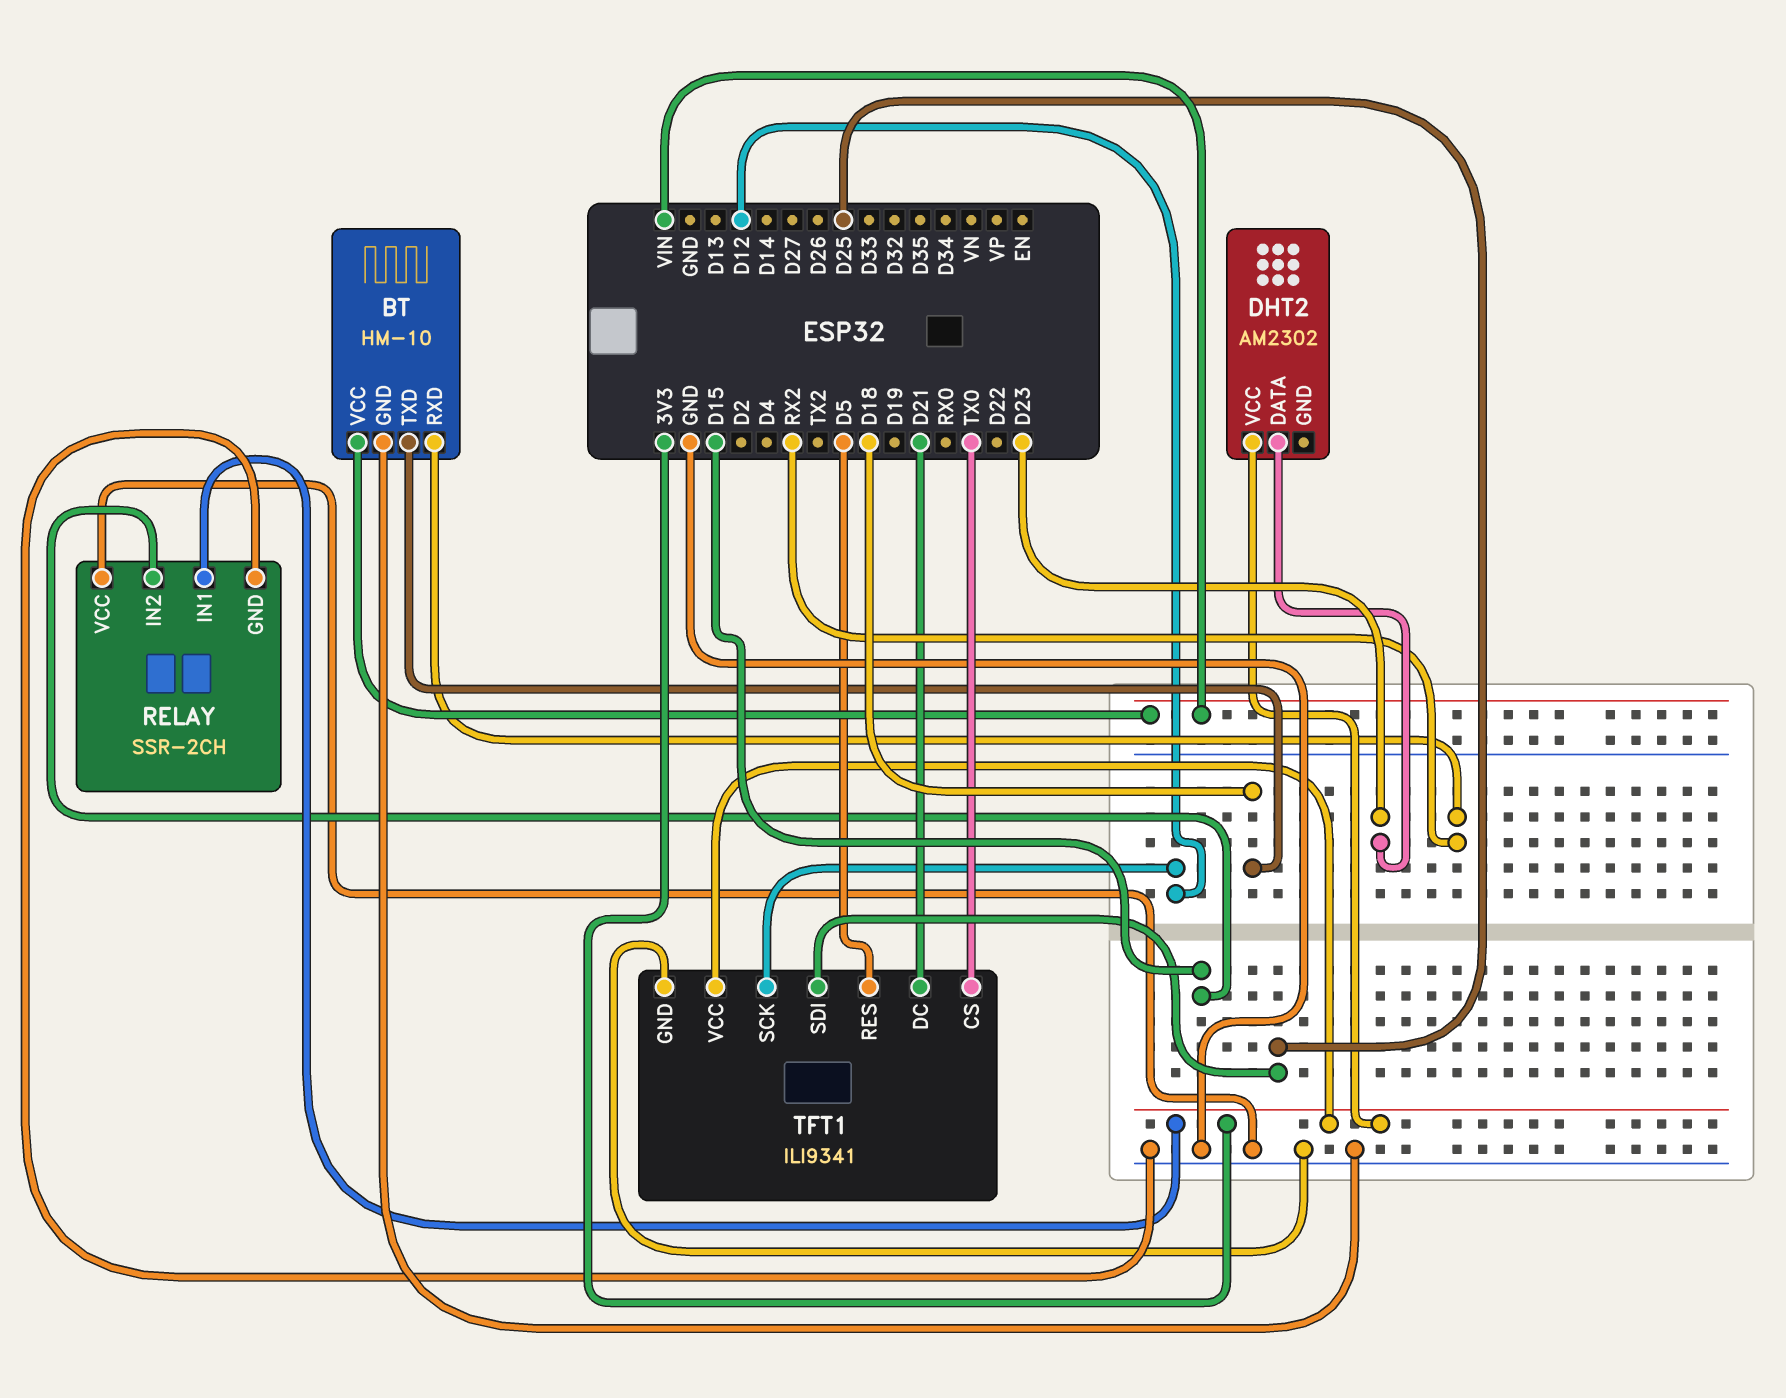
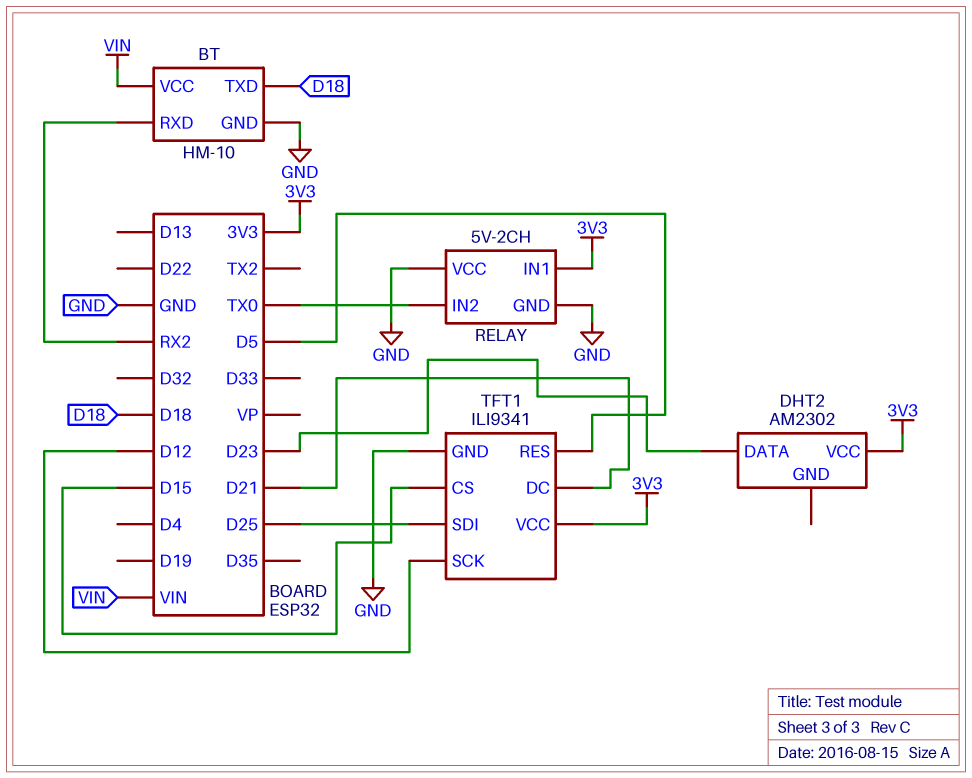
RELAY: SSR-2CH -> 5V-2CH
RELAY pin IN2: D15 -> TX0
TFT1 pin CS: TX0 -> D15

